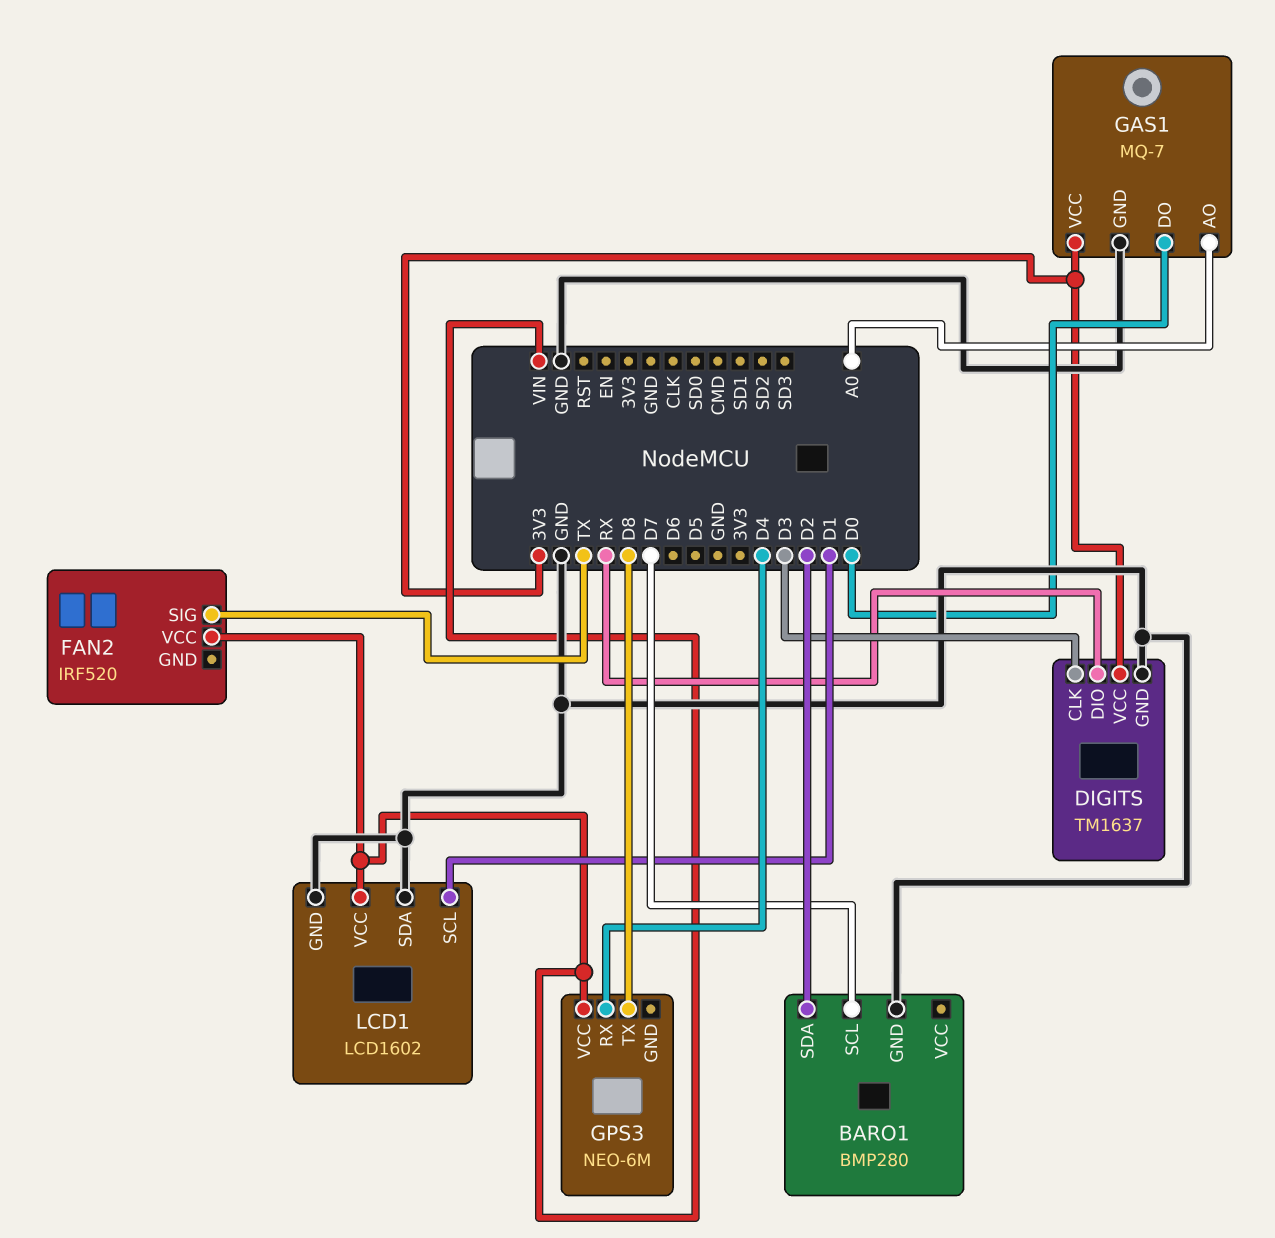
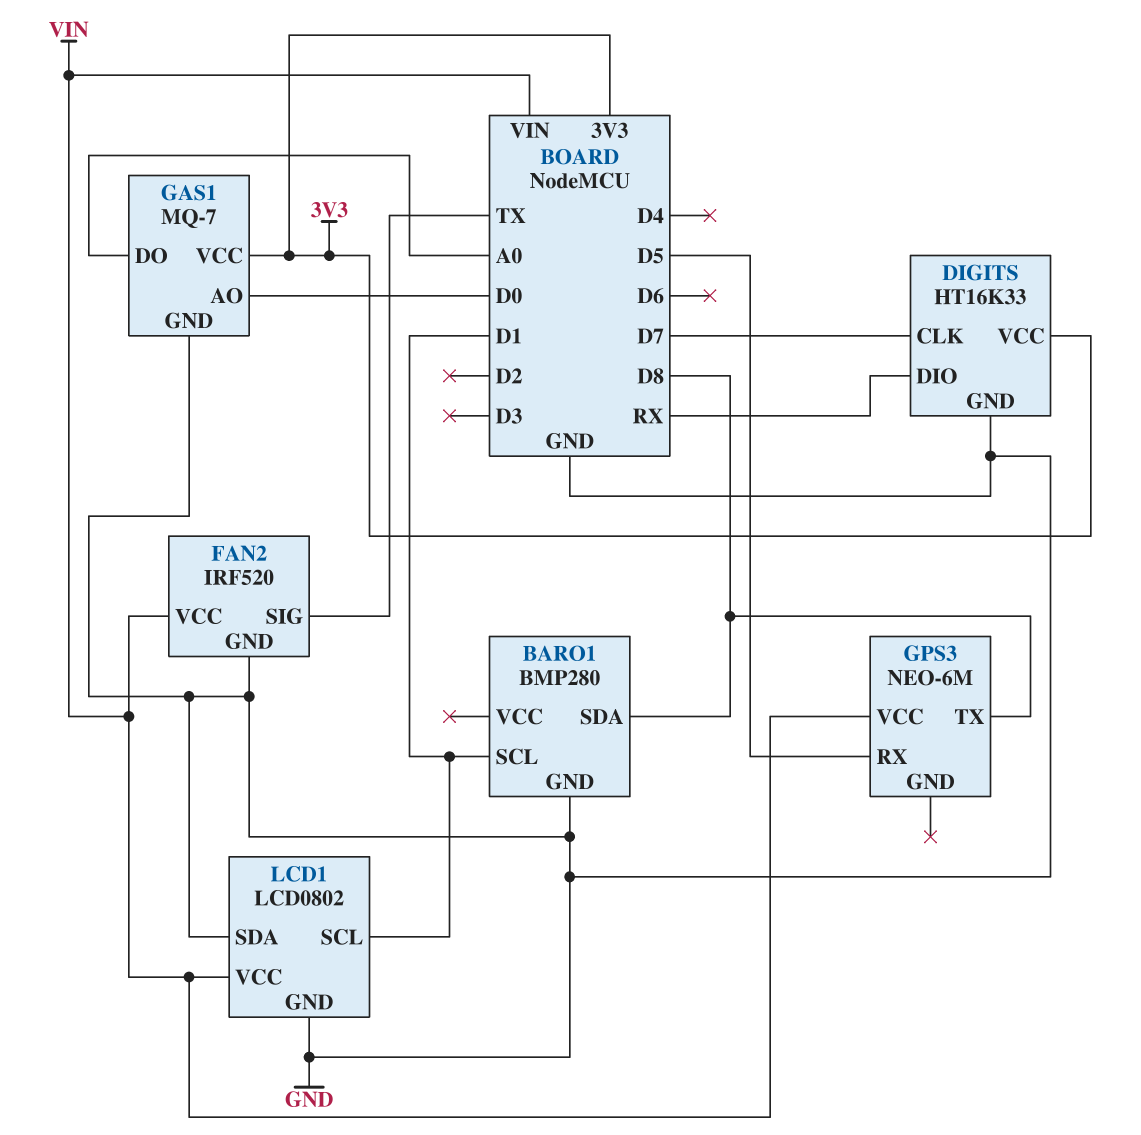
BARO1 pin SCL: D7 -> D1
BARO1 pin SDA: D2 -> D8
DIGITS: TM1637 -> HT16K33
DIGITS pin CLK: D3 -> D7
FAN2 pin GND: none -> GND
GAS1 pin AO: A0 -> D0
GAS1 pin DO: D0 -> A0
GPS3 pin RX: D4 -> D5
LCD1: LCD1602 -> LCD0802

